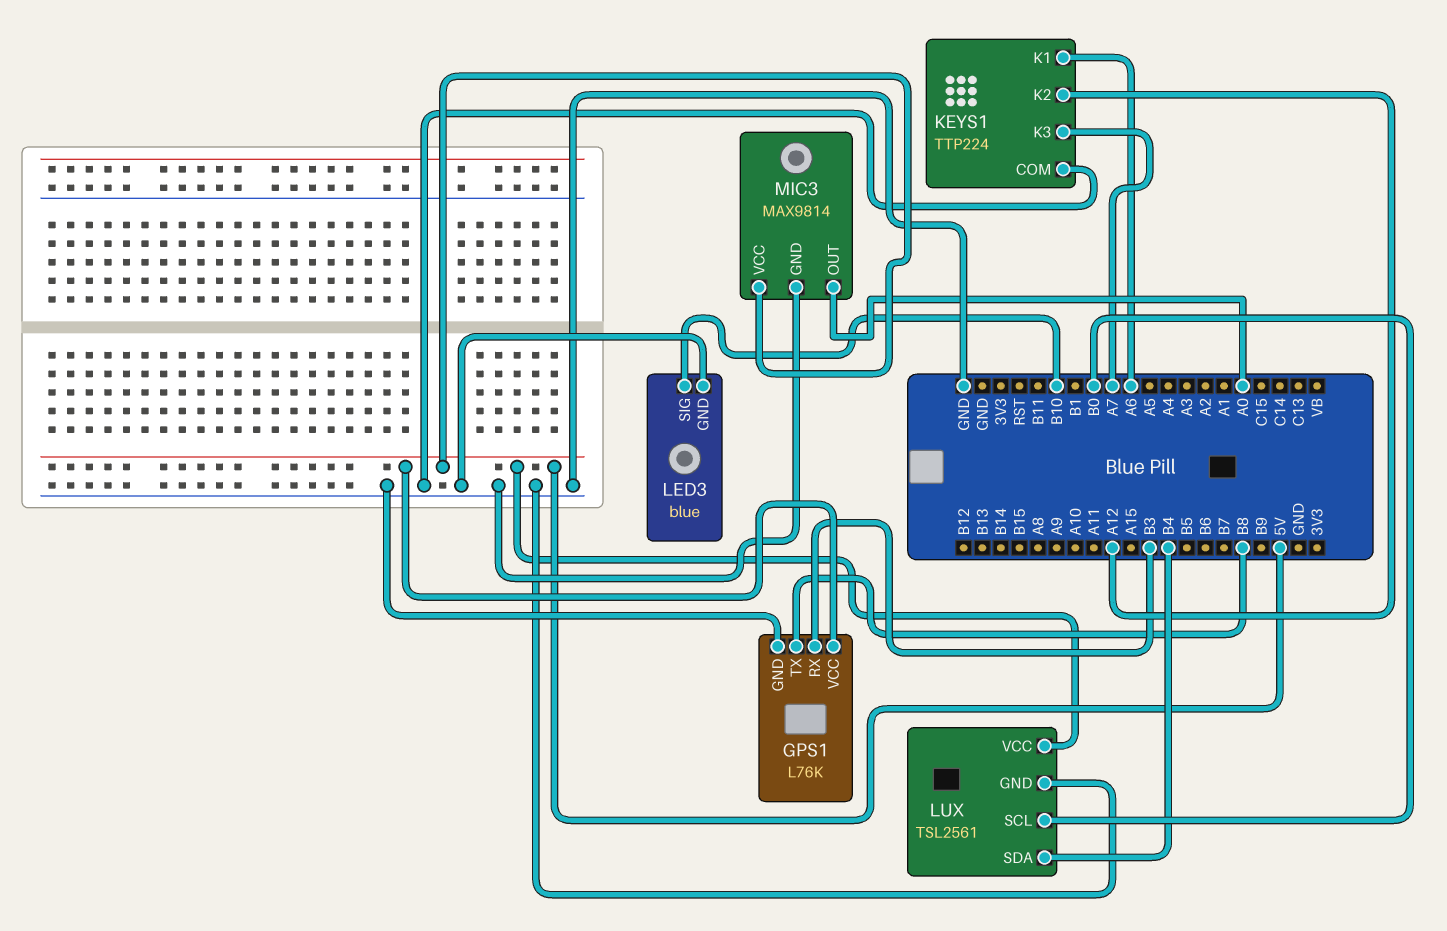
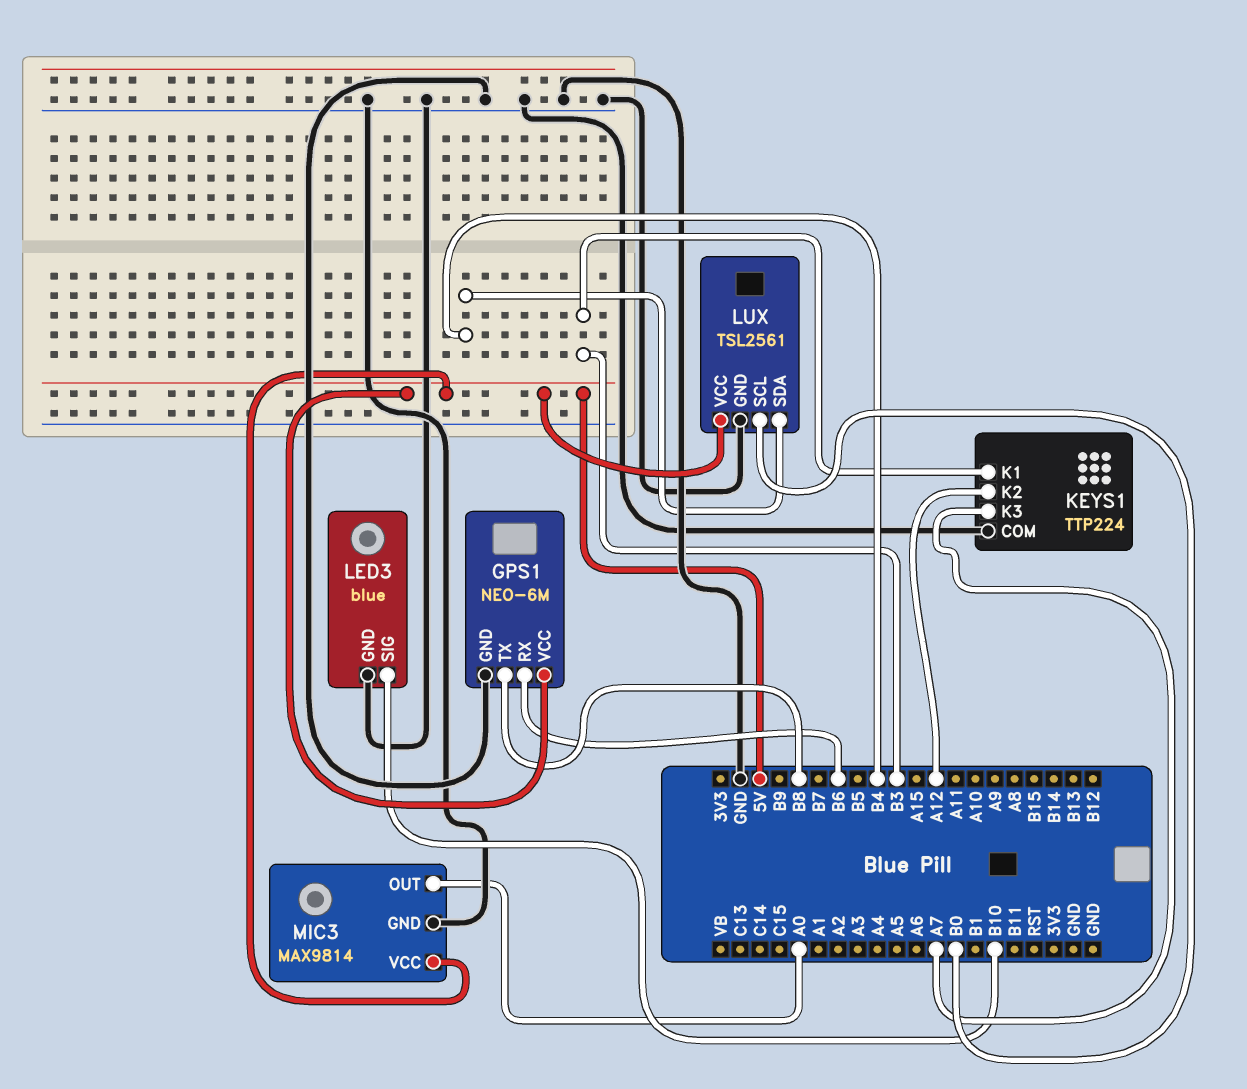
GPS1: L76K -> NEO-6M
GPS1 pin RX: B3 -> B6
KEYS1 pin K1: A6 -> B3

